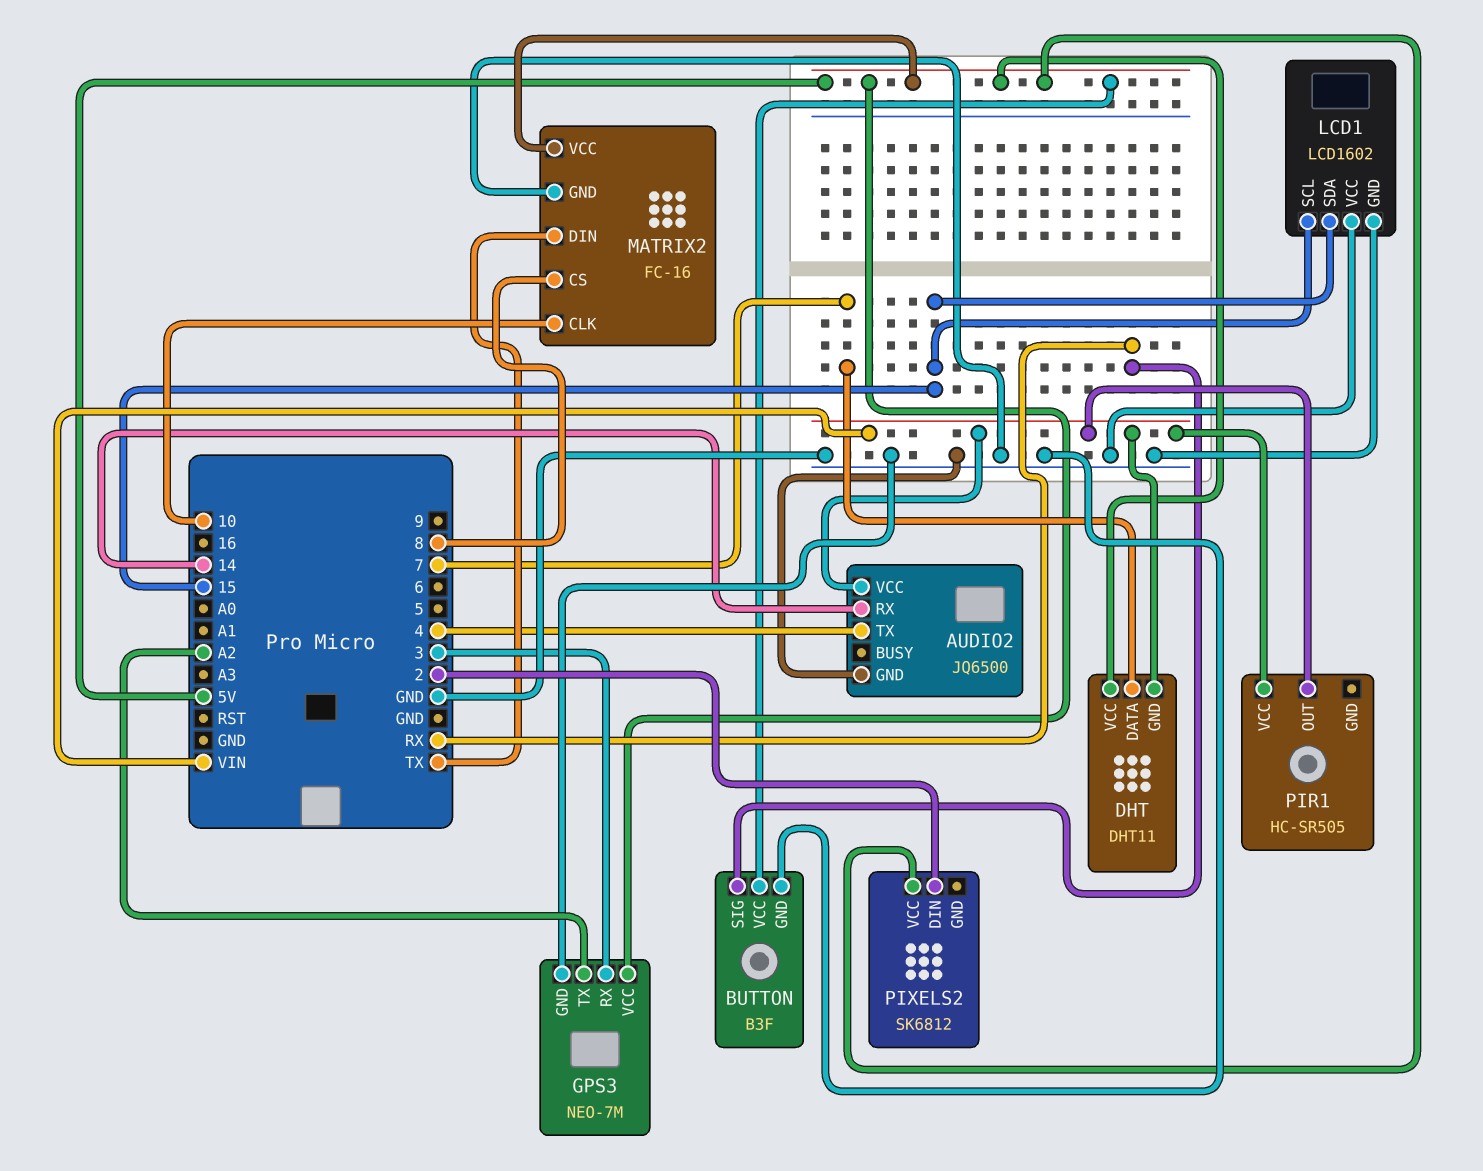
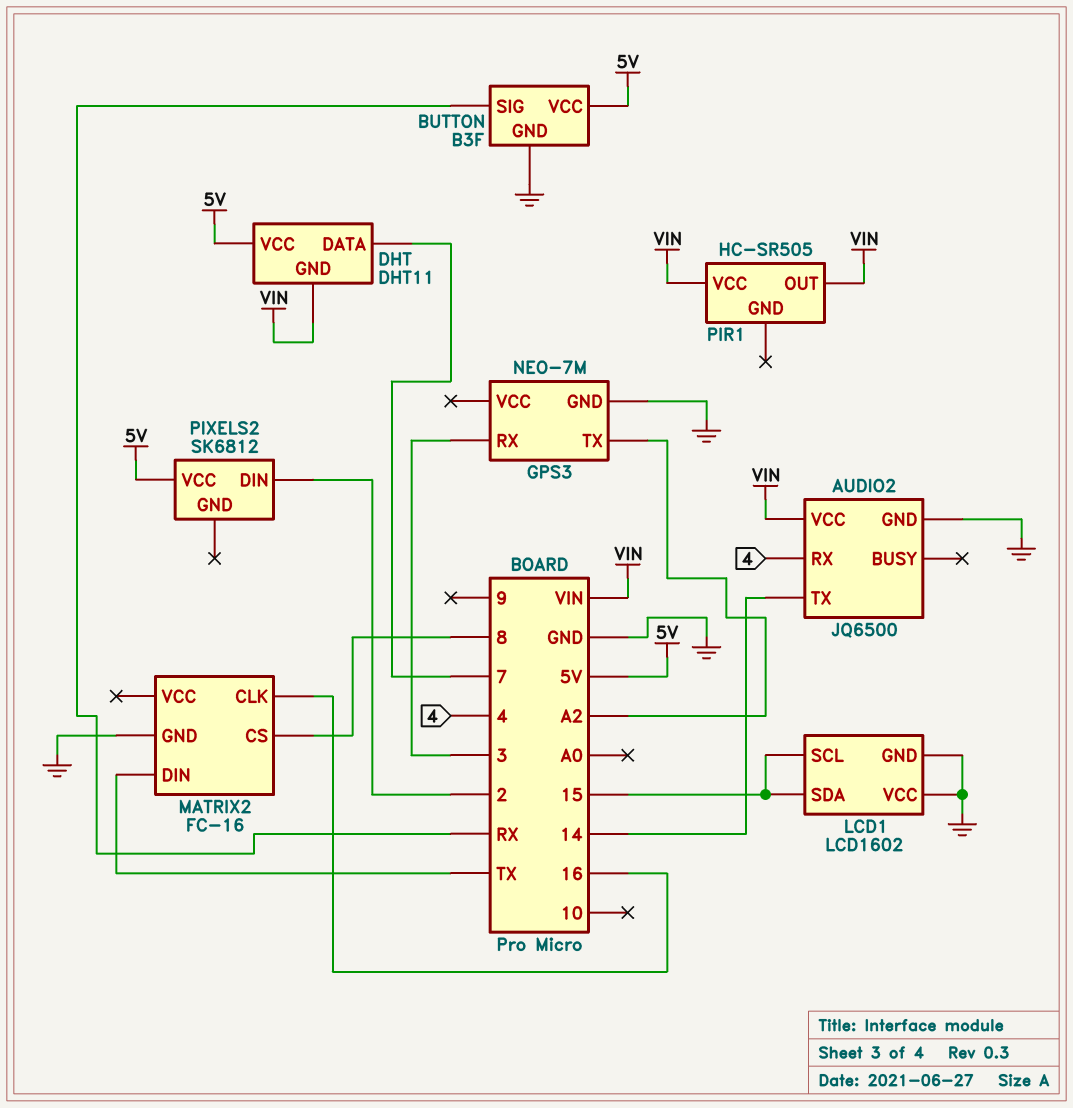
AUDIO2 pin RX: 14 -> 4
AUDIO2 pin TX: 4 -> 14
GPS3 pin VCC: 5V -> none
MATRIX2 pin CLK: 10 -> 16
MATRIX2 pin VCC: 5V -> none

